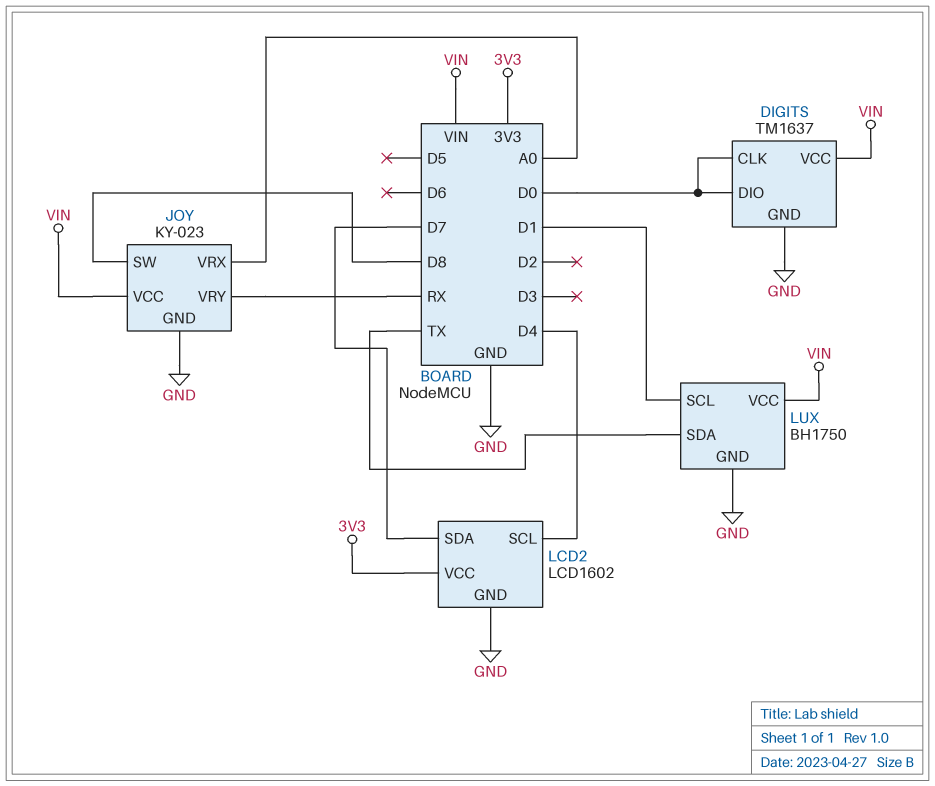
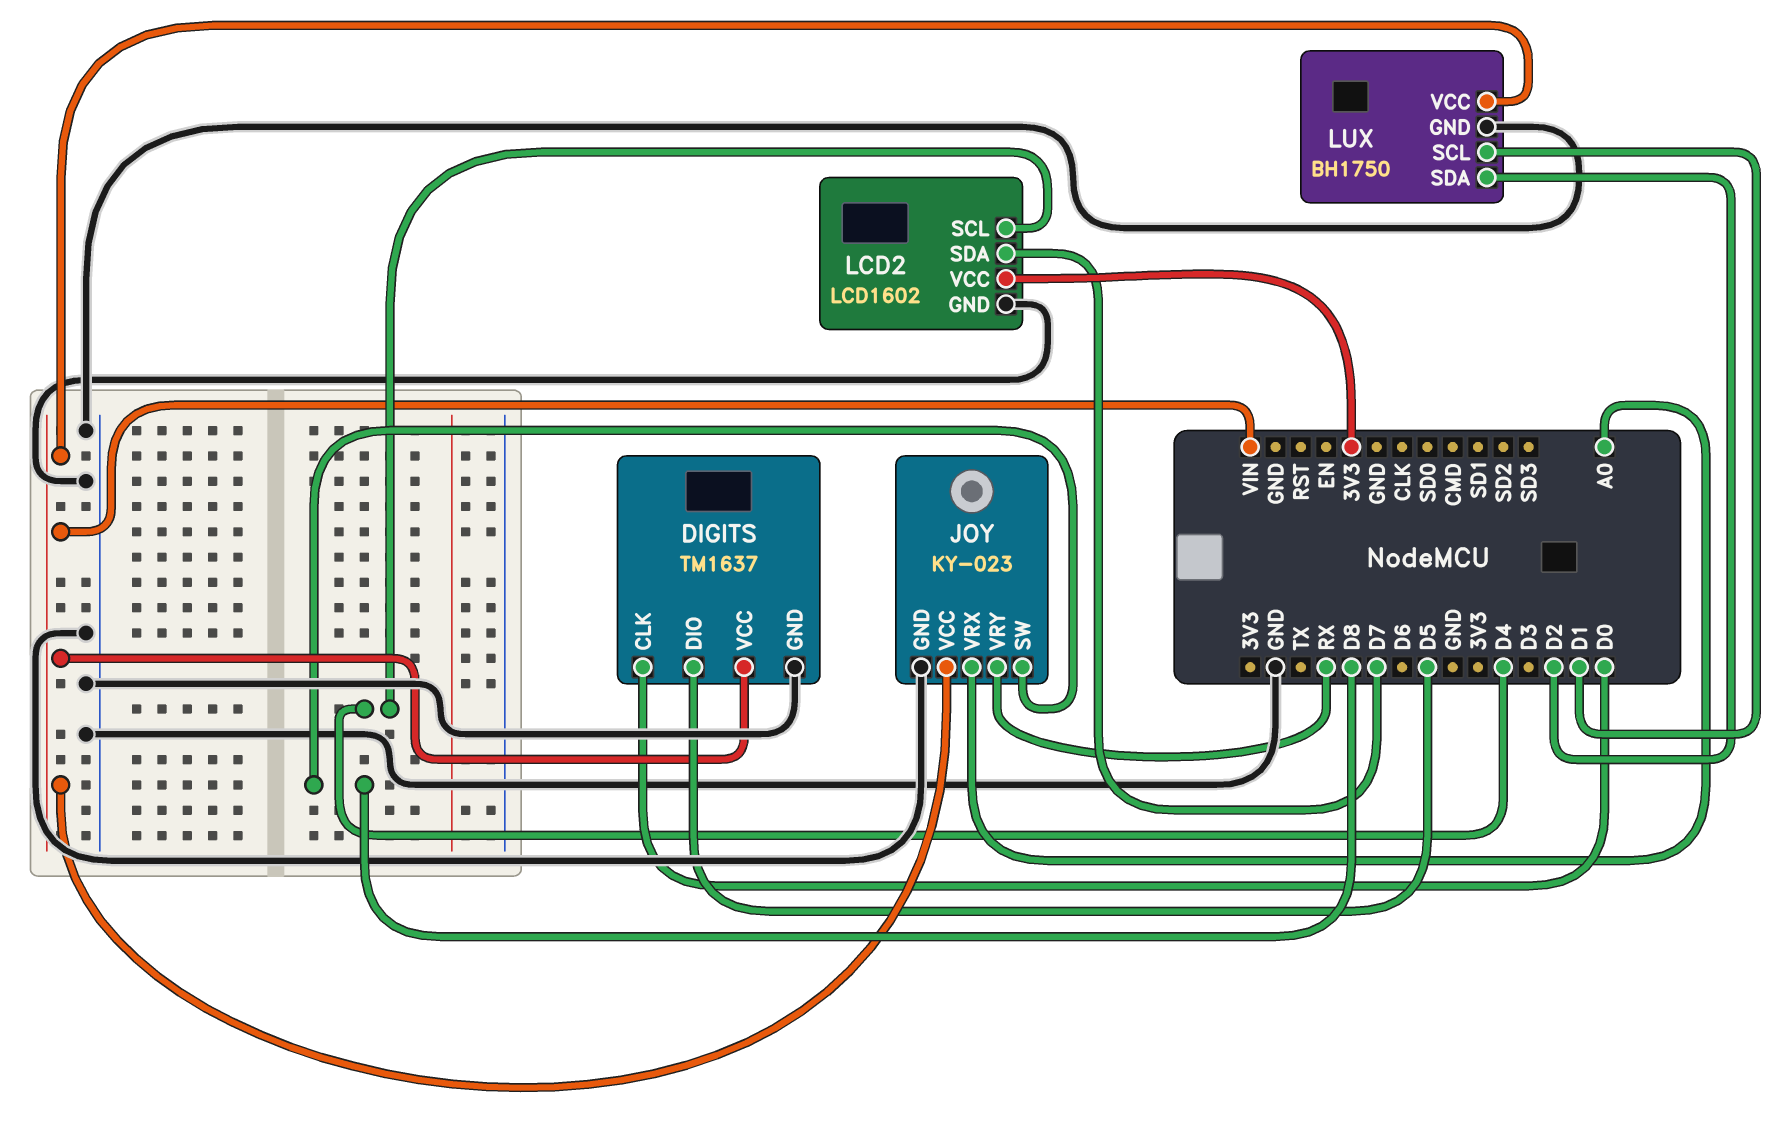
DIGITS pin DIO: D0 -> D5
LUX pin SDA: TX -> D2

